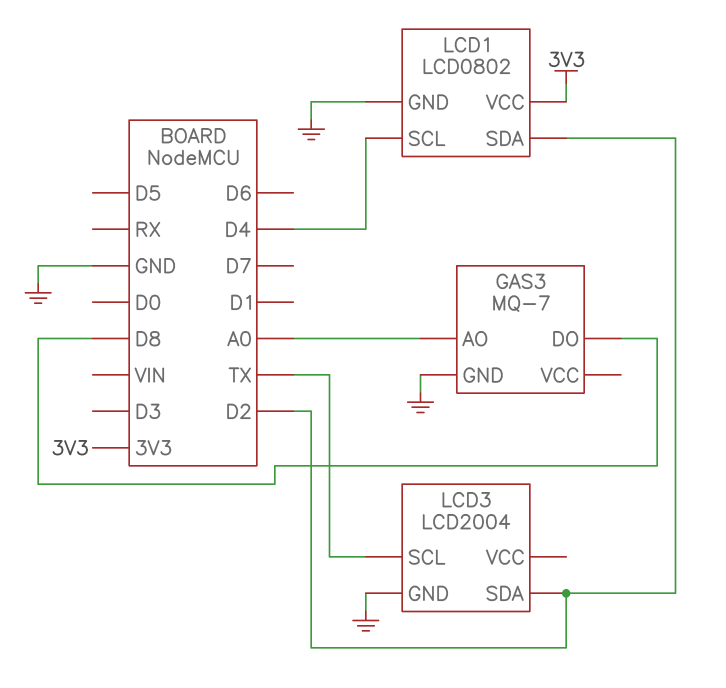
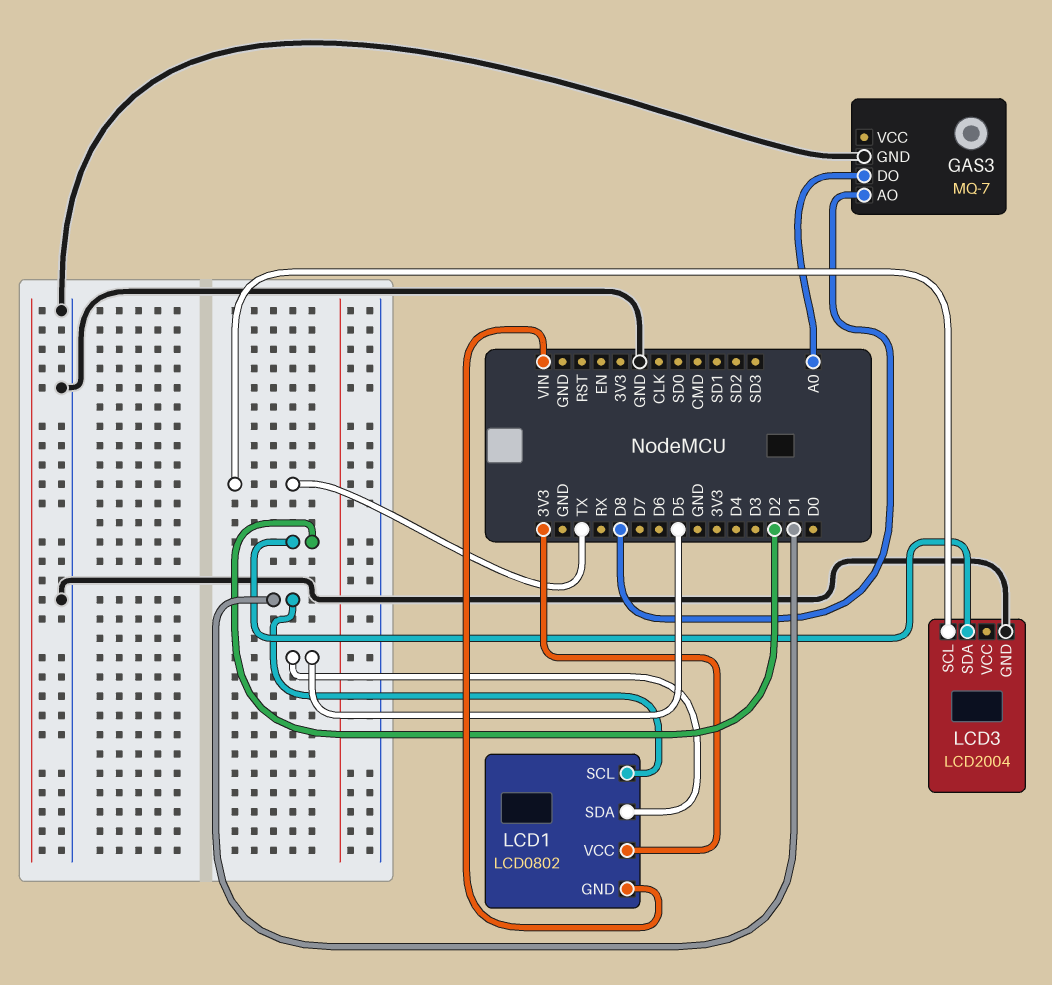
GAS3 pin AO: A0 -> D8
GAS3 pin DO: D8 -> A0
LCD1 pin GND: GND -> VIN
LCD1 pin SCL: D4 -> D1
LCD1 pin SDA: D2 -> D5

